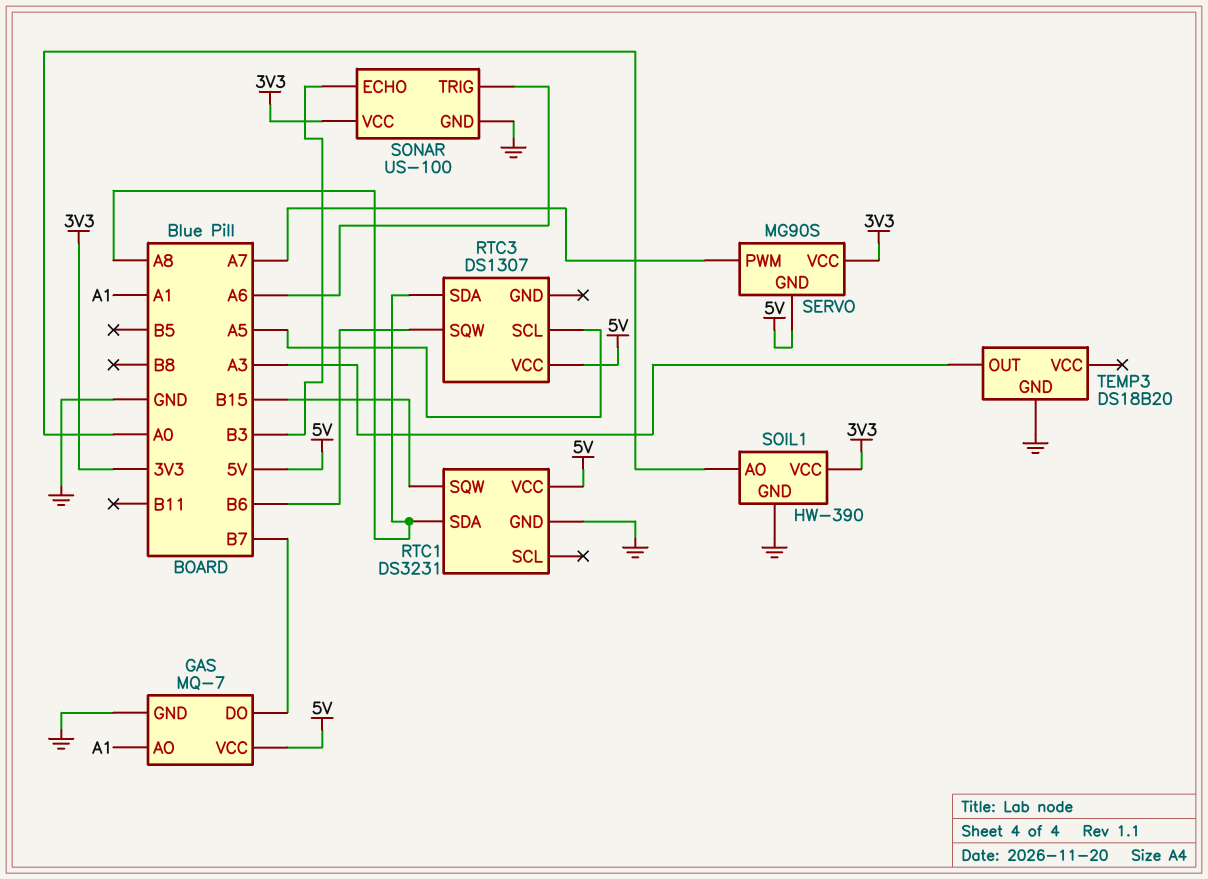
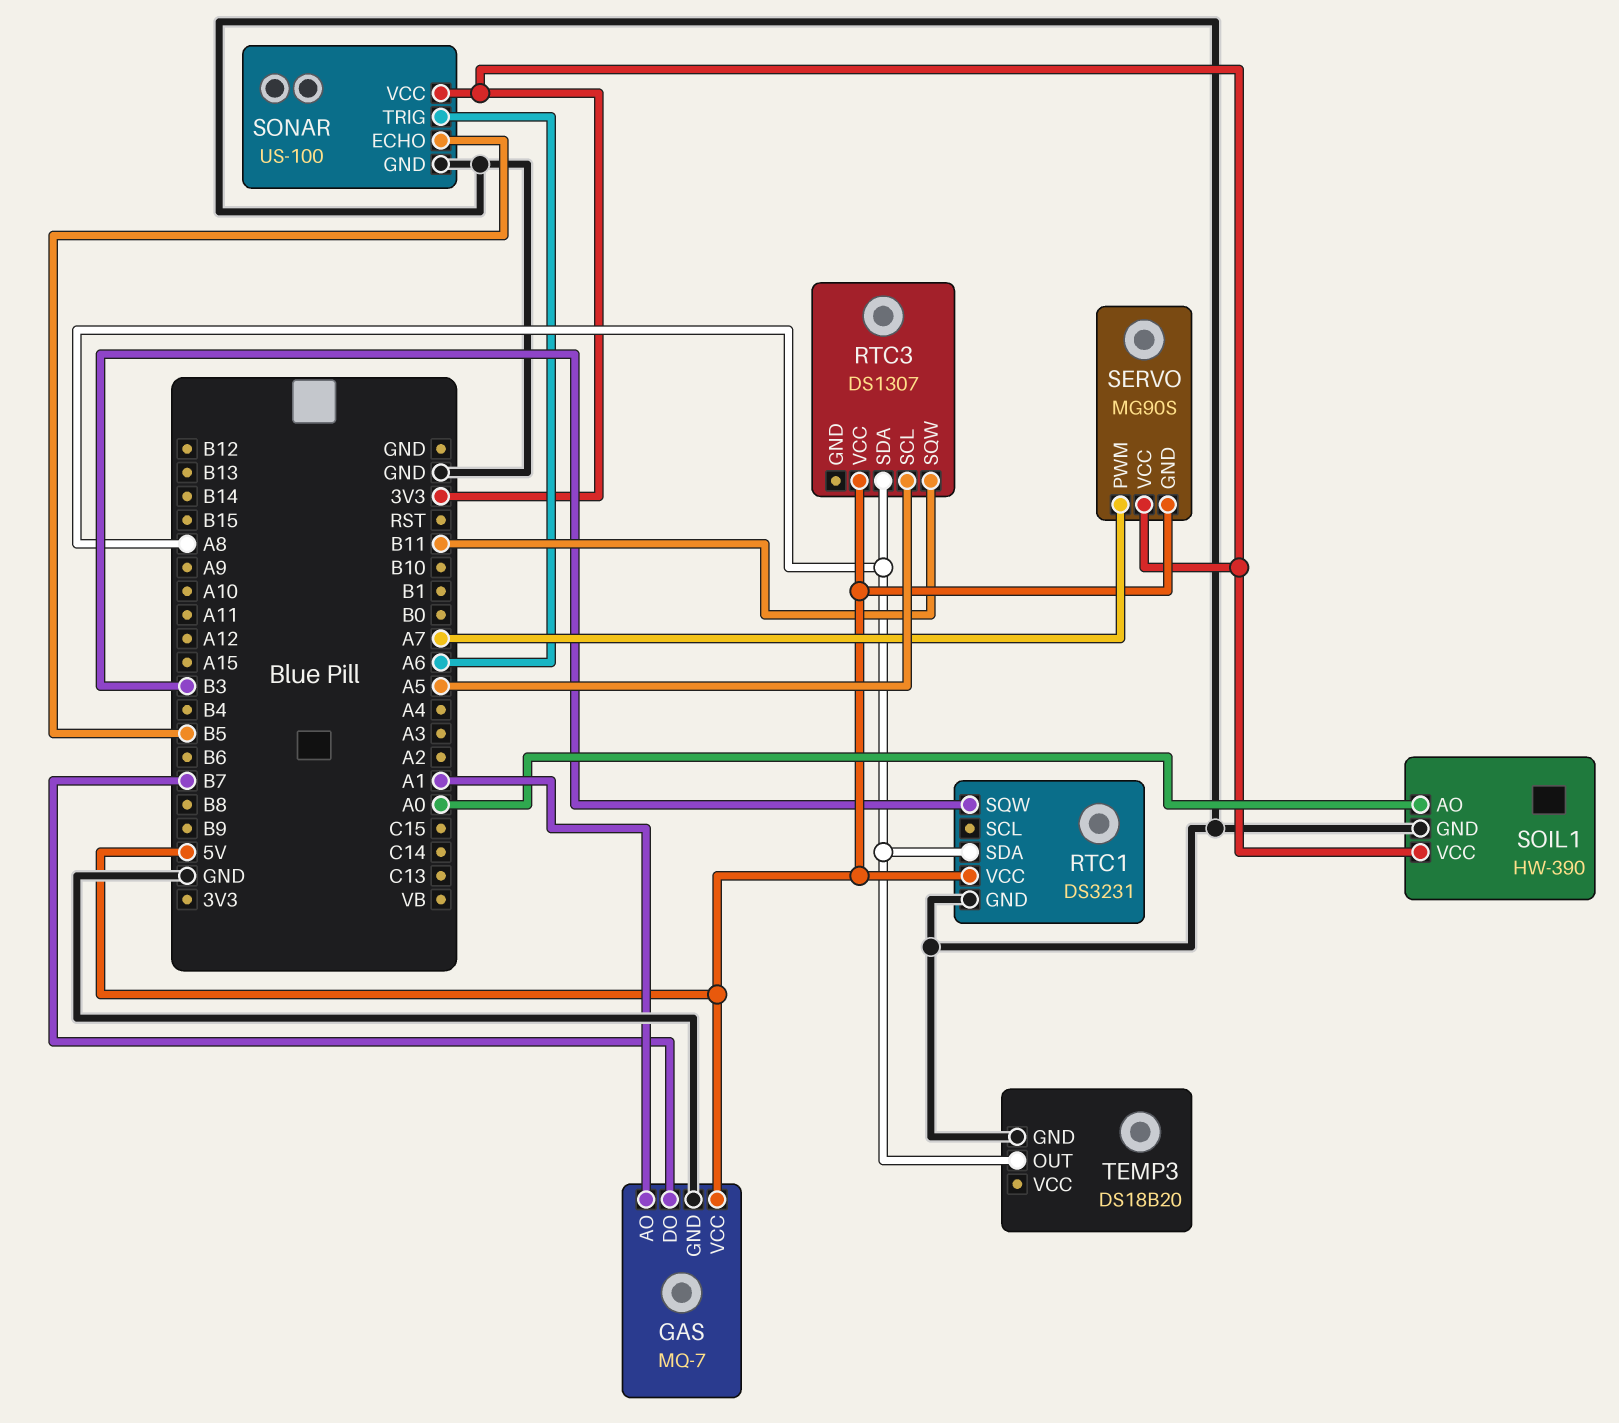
RTC1 pin SQW: B15 -> B3
RTC3 pin SQW: B6 -> B11
SONAR pin ECHO: B3 -> B5
TEMP3 pin OUT: A3 -> A8

